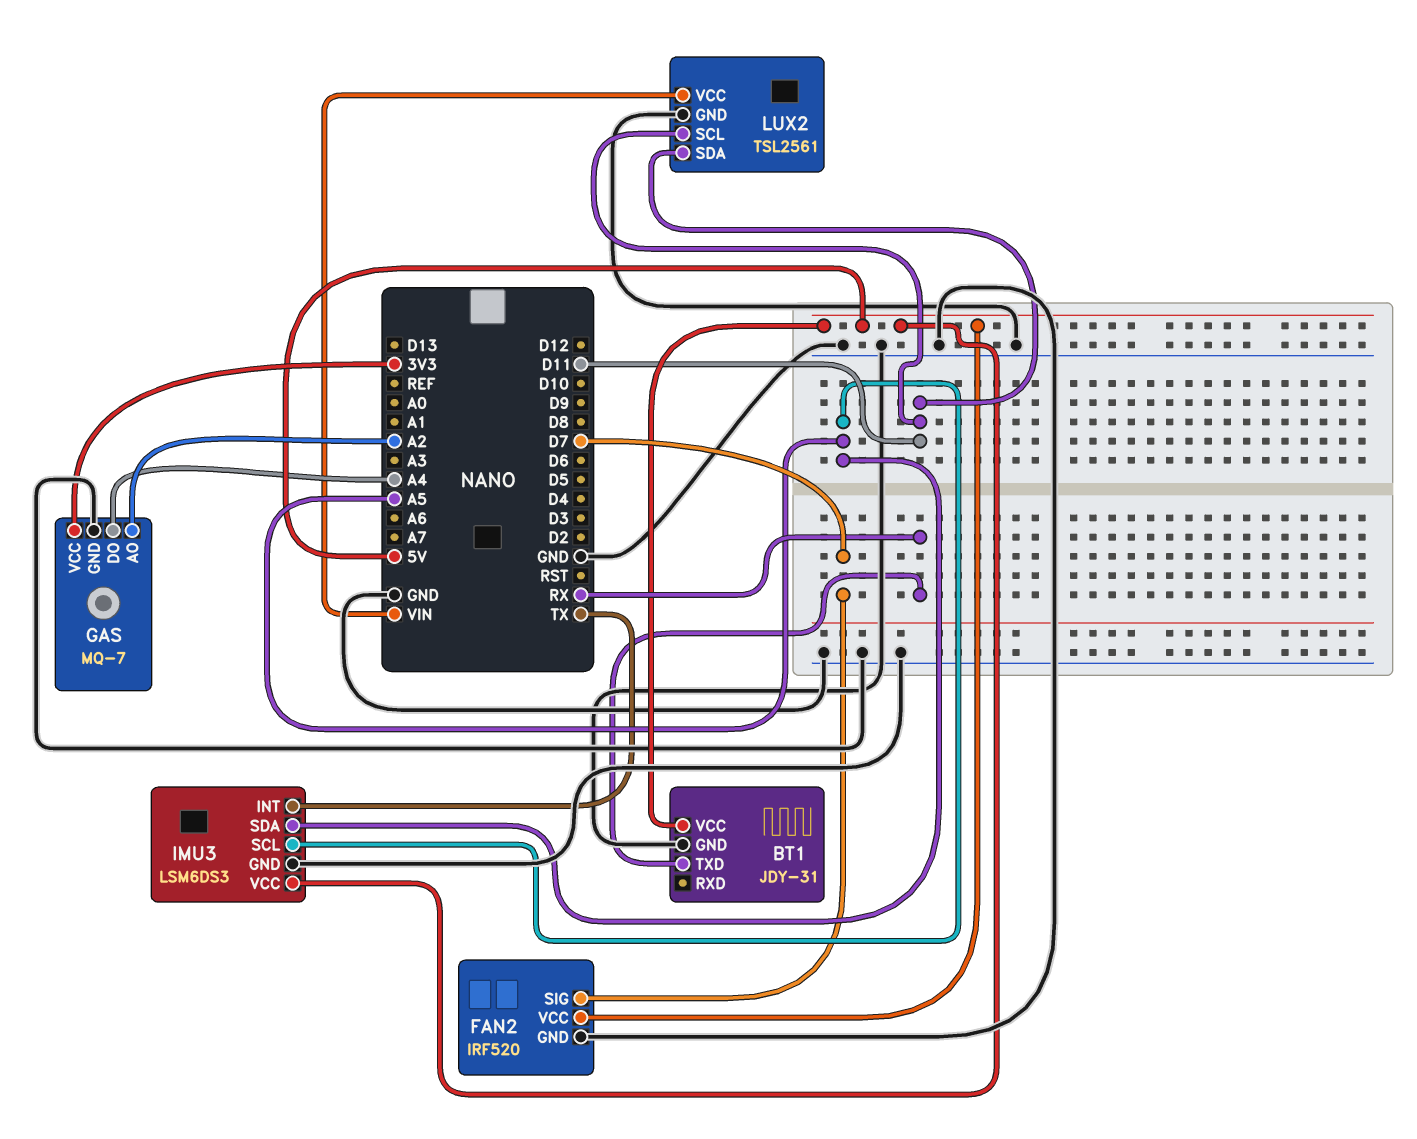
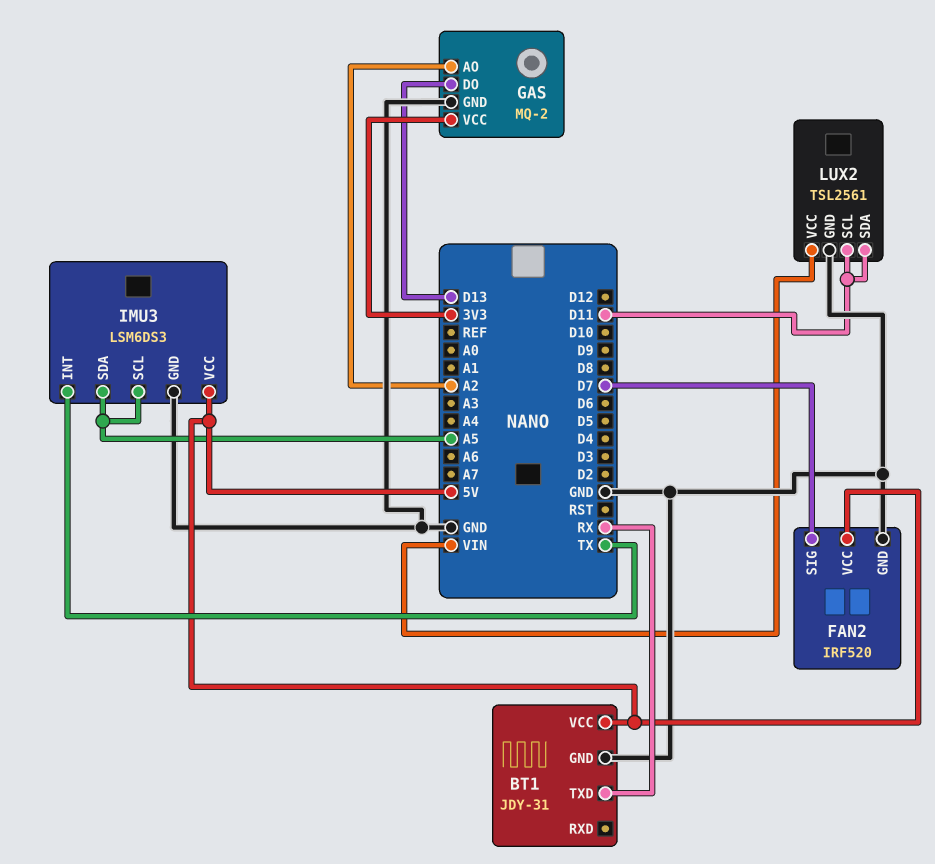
GAS: MQ-7 -> MQ-2
GAS pin DO: A4 -> D13

